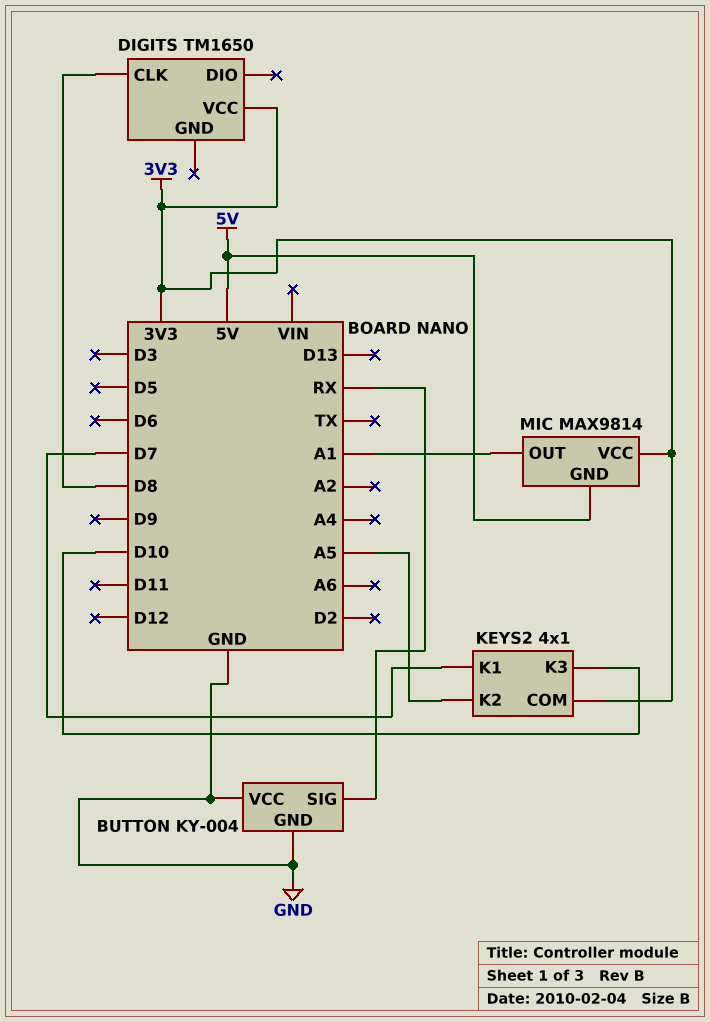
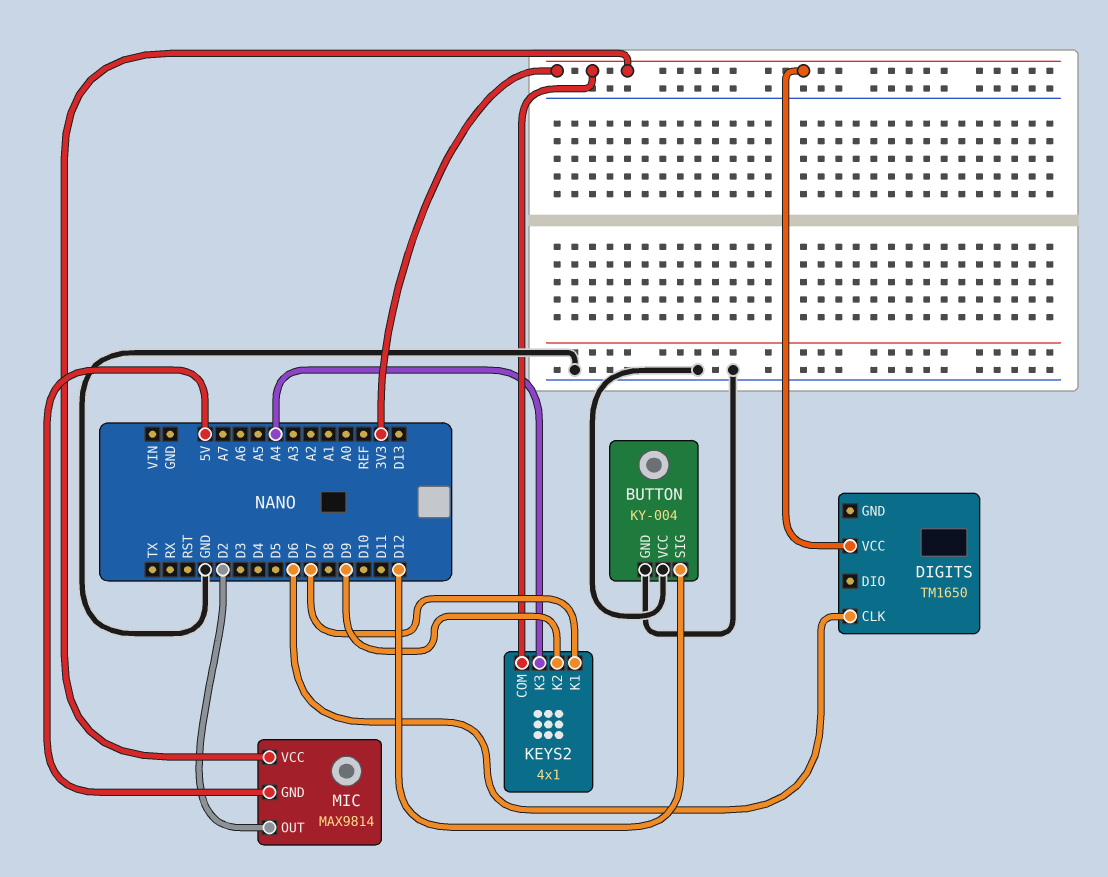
BUTTON pin SIG: RX -> D12
DIGITS pin CLK: D8 -> D6
KEYS2 pin K2: A5 -> D9
KEYS2 pin K3: D10 -> A4
MIC pin OUT: A1 -> D2

